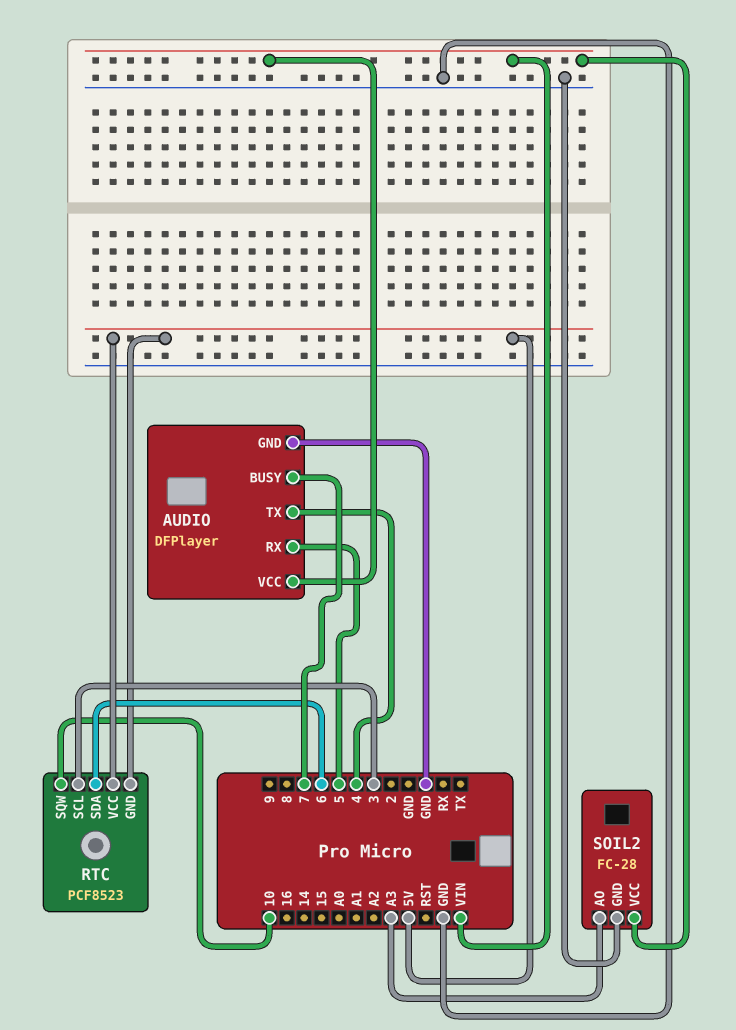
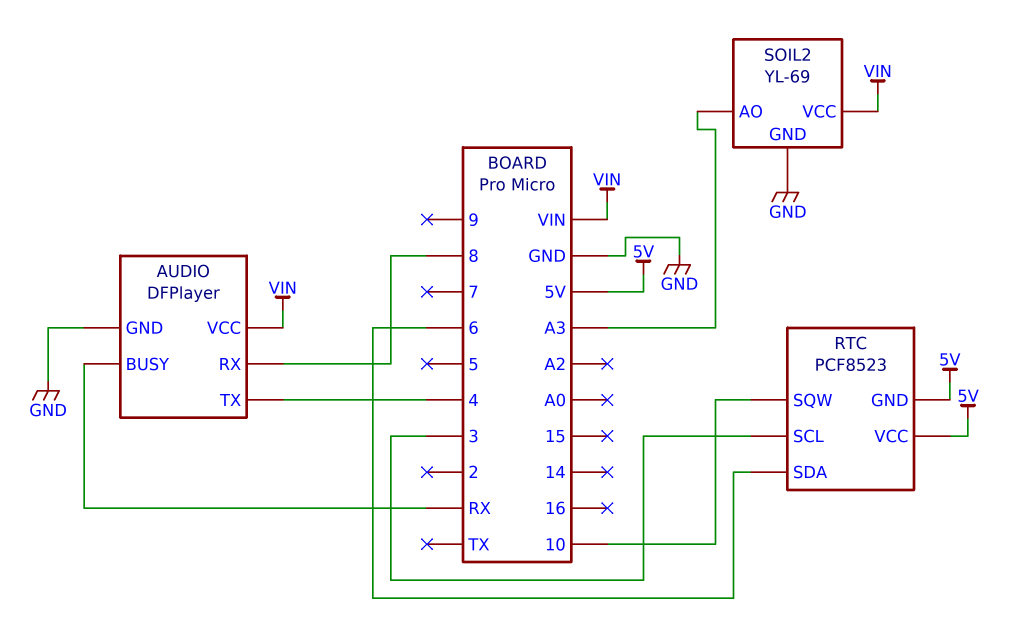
AUDIO pin BUSY: 7 -> RX
AUDIO pin RX: 5 -> 8
SOIL2: FC-28 -> YL-69

